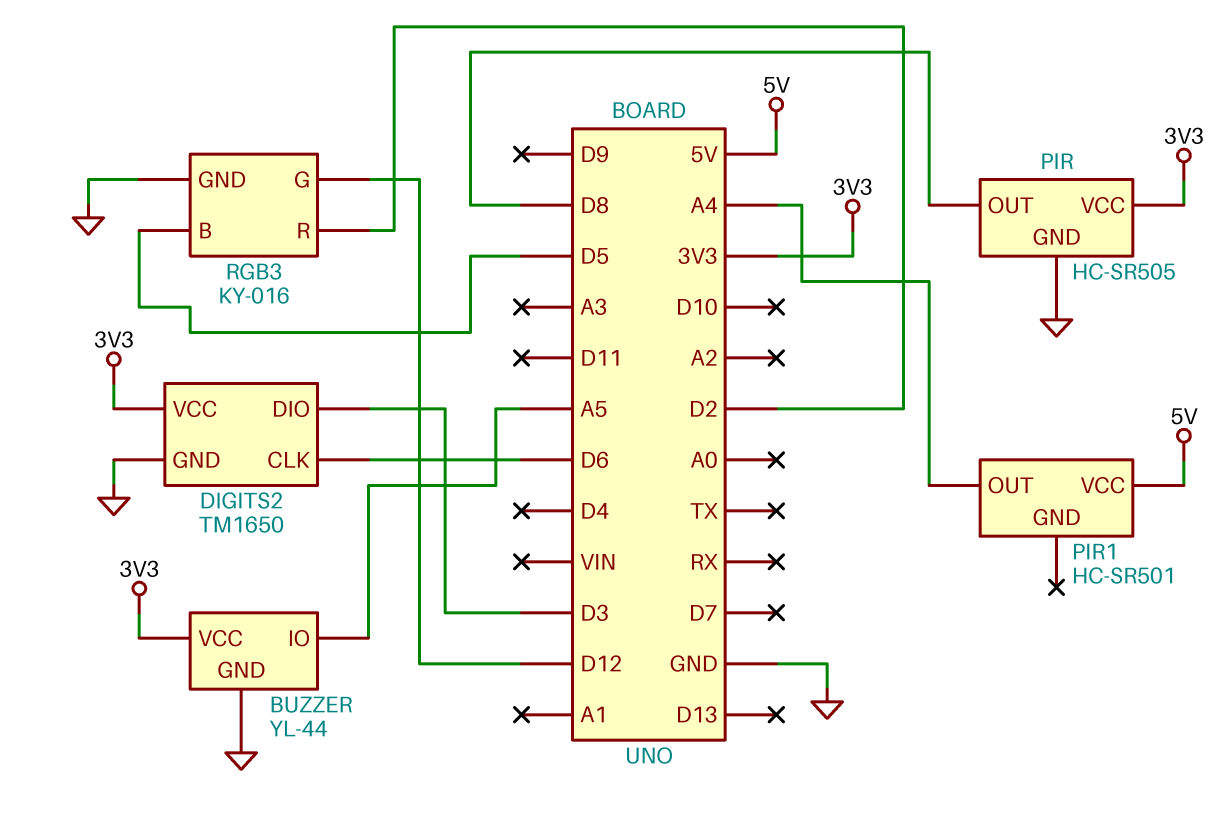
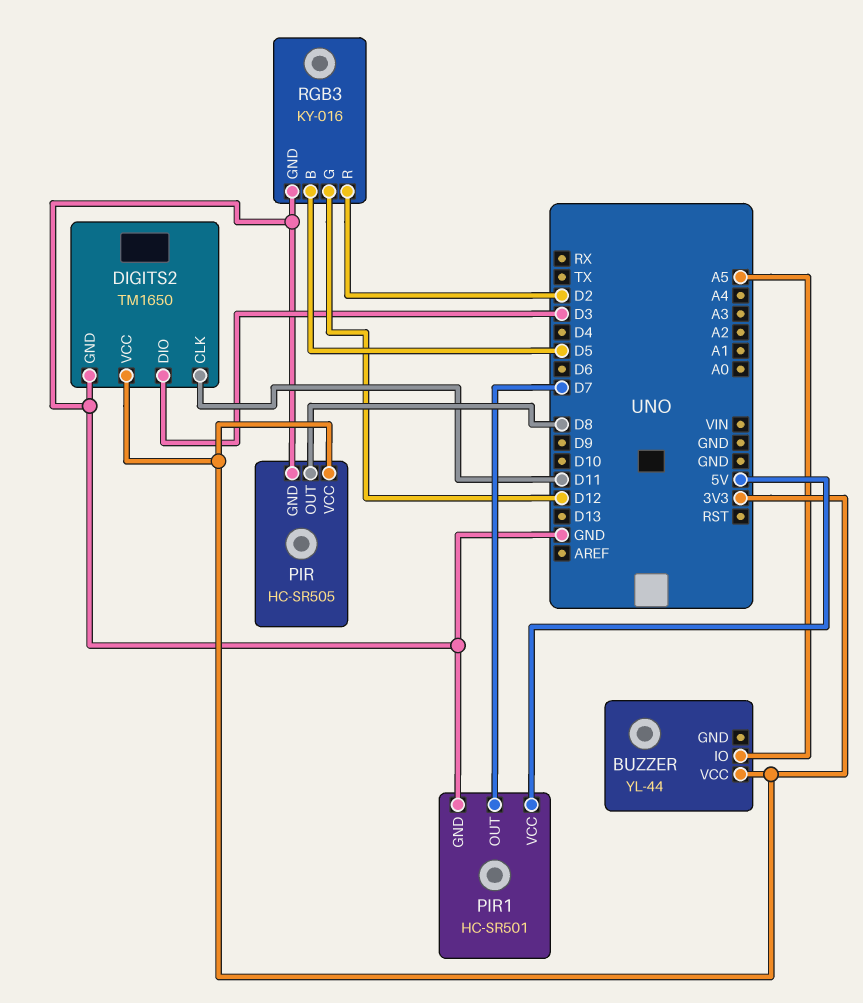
BUZZER pin GND: GND -> none
DIGITS2 pin CLK: D6 -> D11
PIR1 pin GND: none -> GND
PIR1 pin OUT: A4 -> D7

